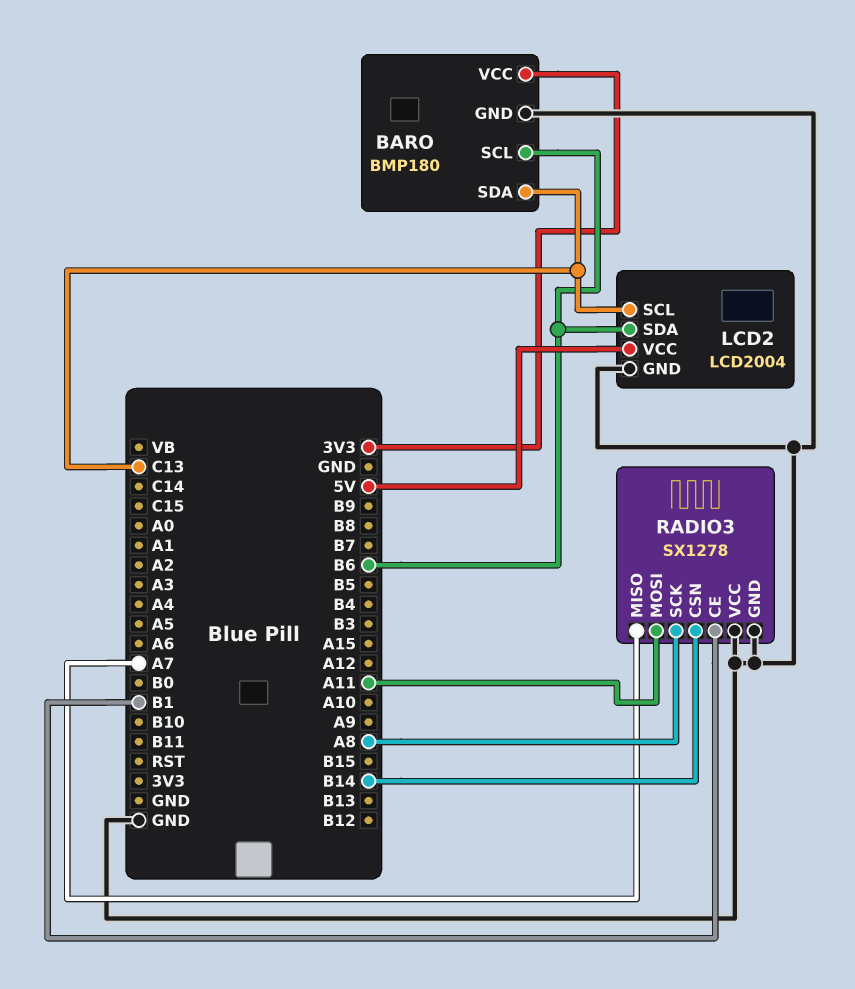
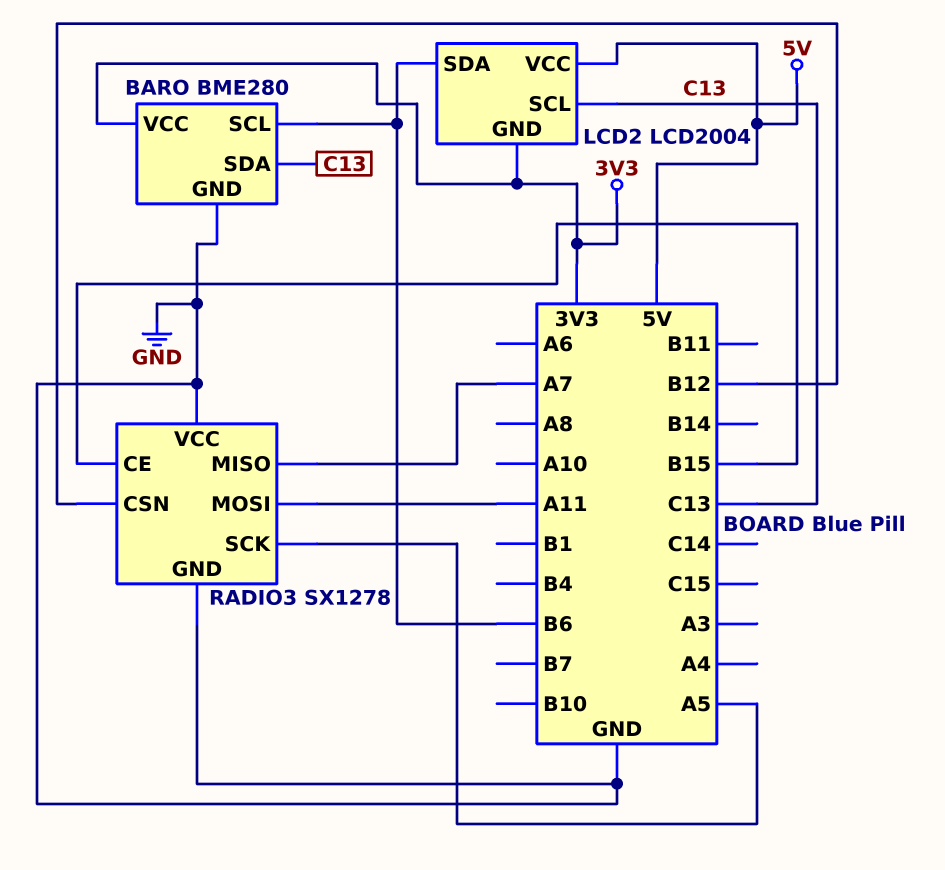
BARO: BMP180 -> BME280
LCD2 pin GND: GND -> 3V3
RADIO3 pin CE: B1 -> B15
RADIO3 pin CSN: B14 -> B12
RADIO3 pin SCK: A8 -> A5

